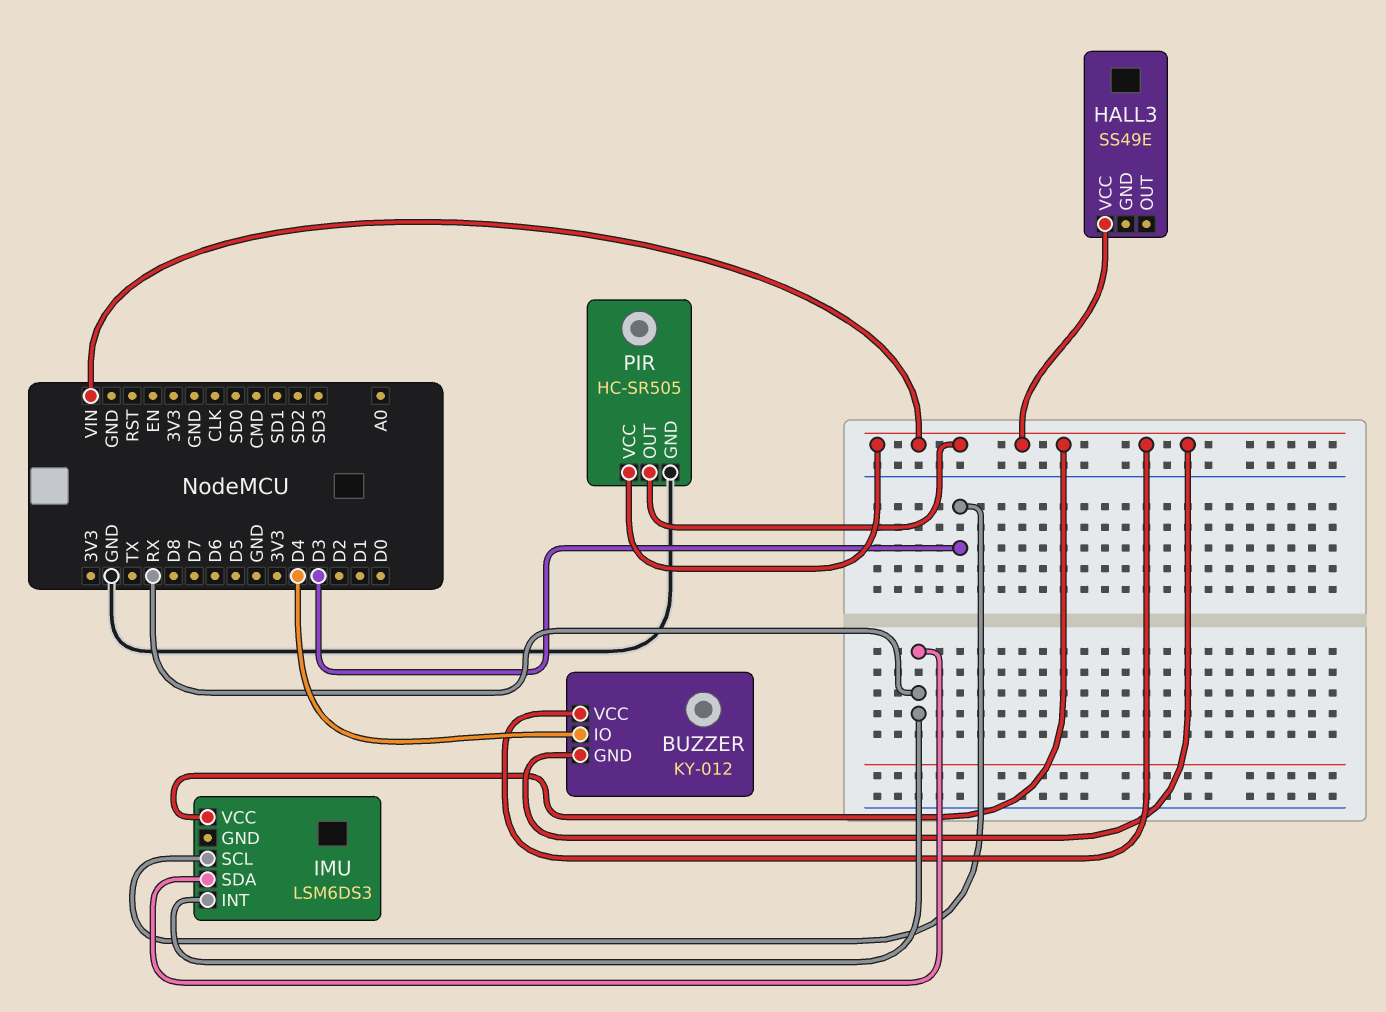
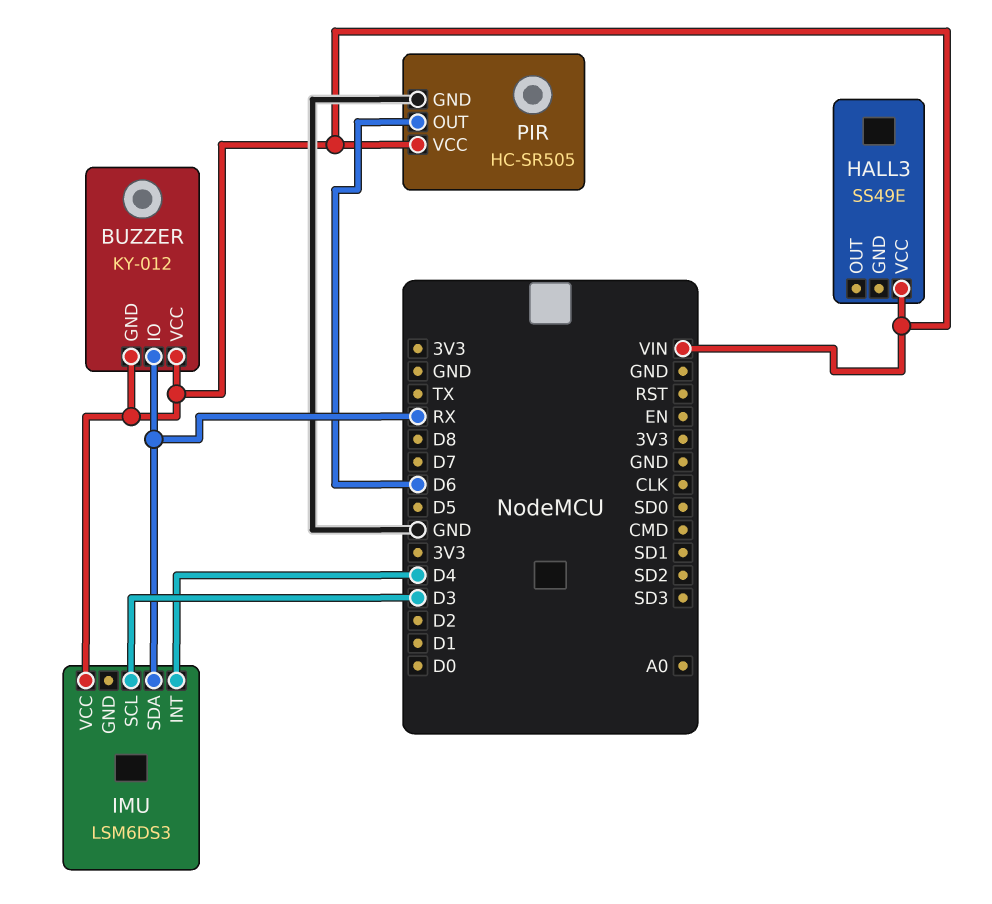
BUZZER pin IO: D4 -> RX
IMU pin INT: RX -> D4
PIR pin OUT: VIN -> D6

